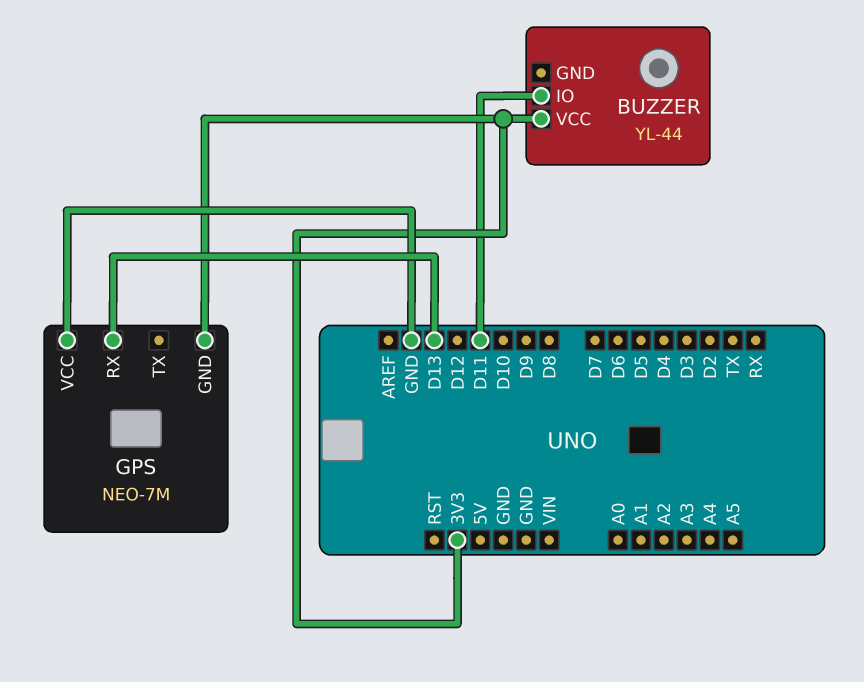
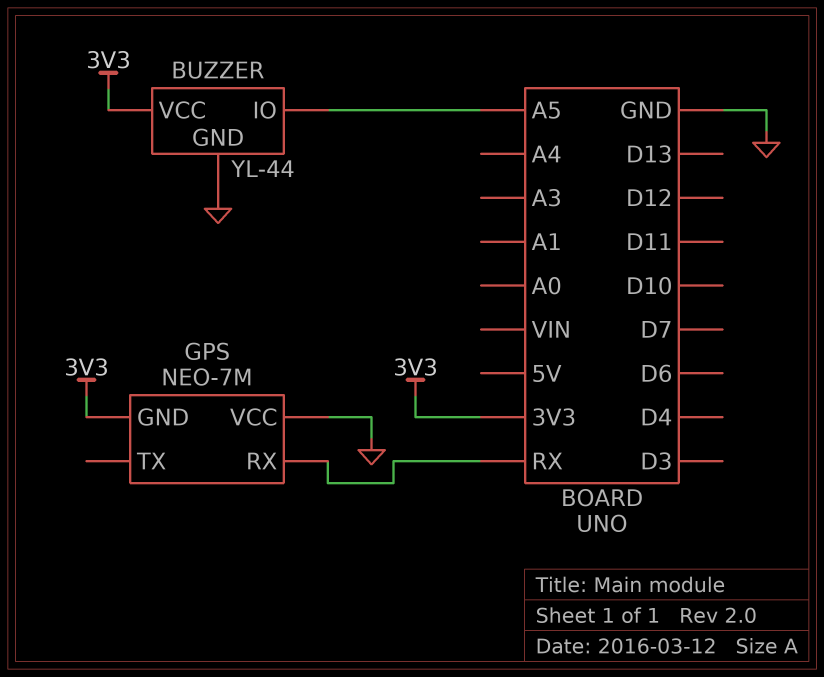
BUZZER pin GND: none -> GND
BUZZER pin IO: D11 -> A5
GPS pin RX: D13 -> RX

